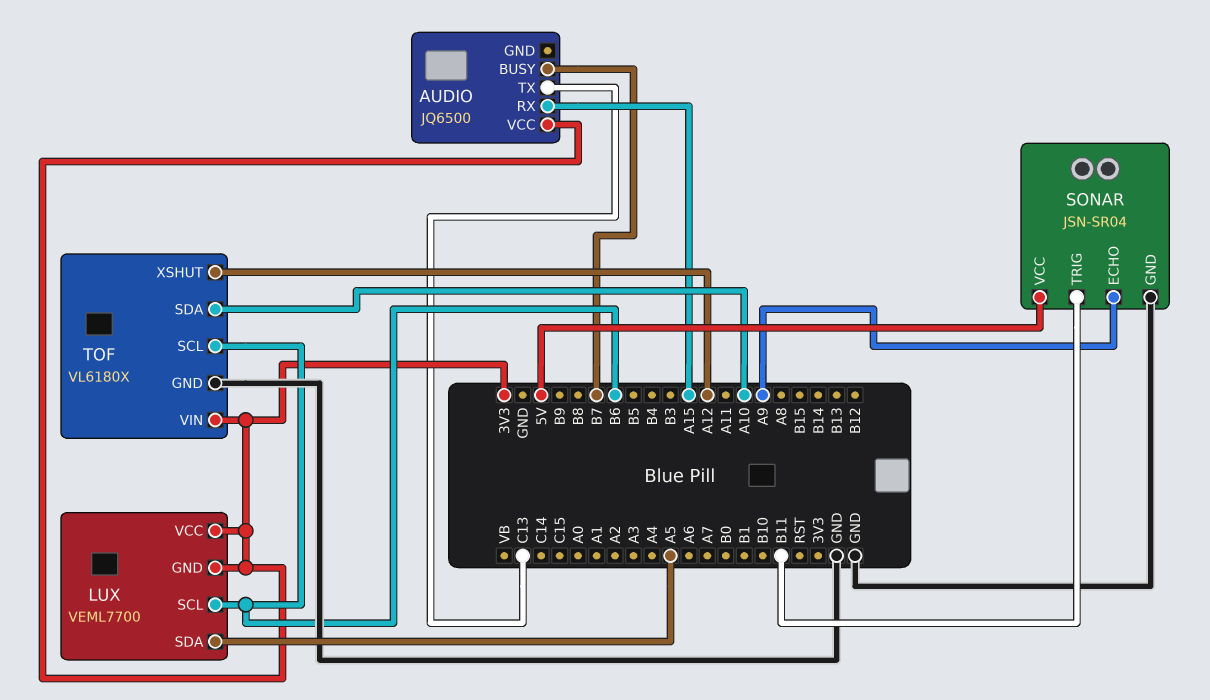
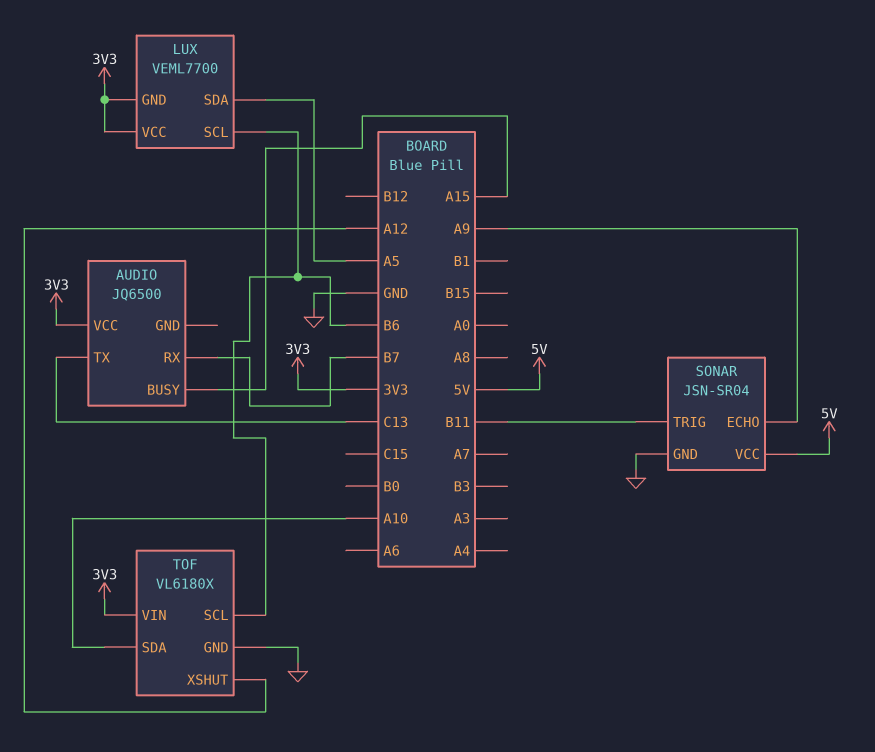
AUDIO pin BUSY: B7 -> A15
AUDIO pin RX: A15 -> B7

